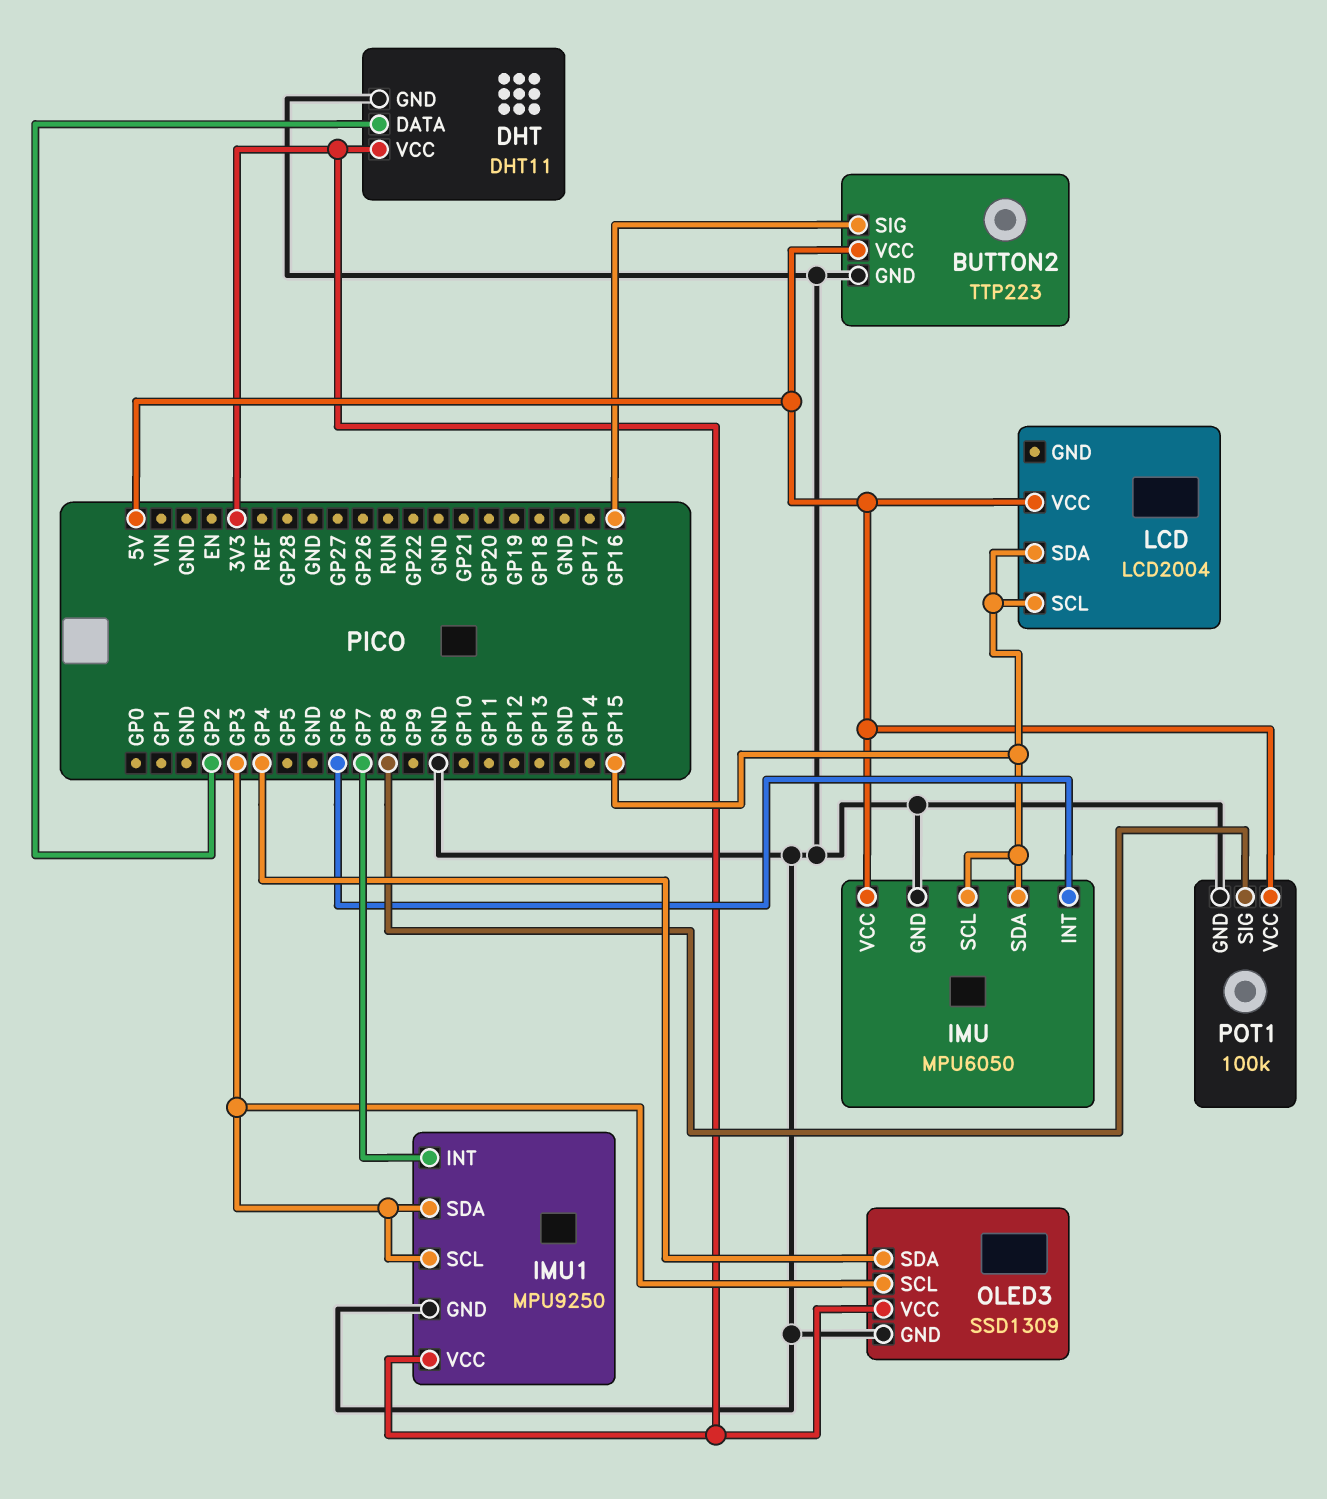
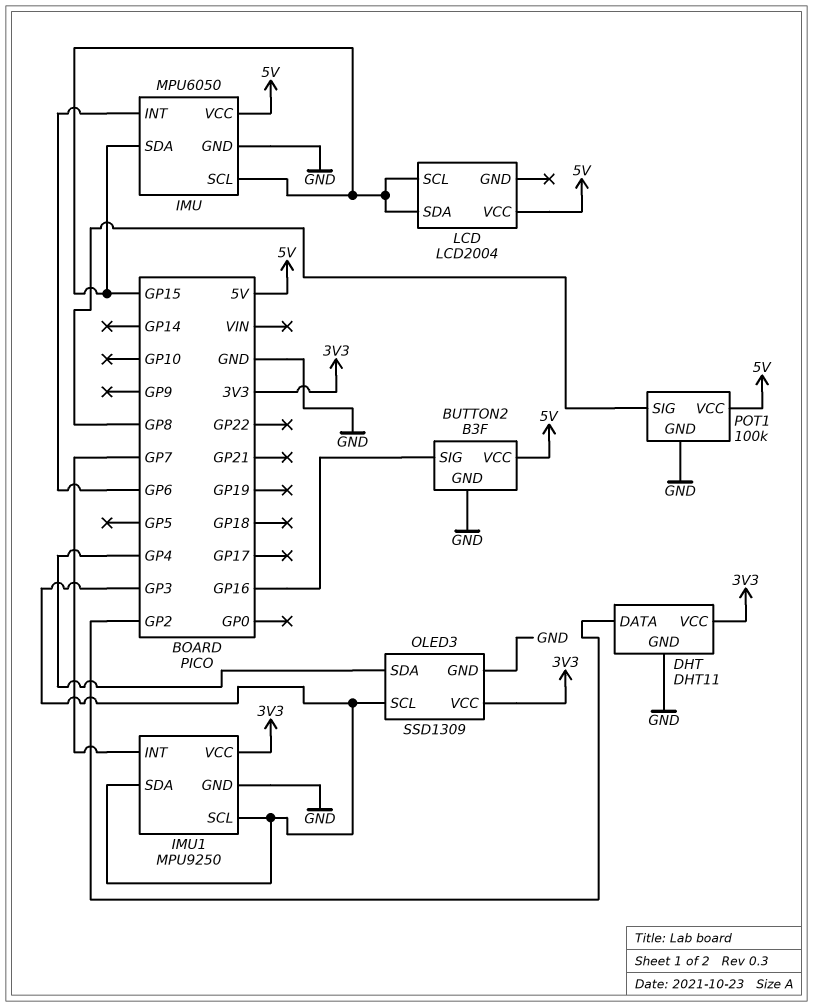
BUTTON2: TTP223 -> B3F

